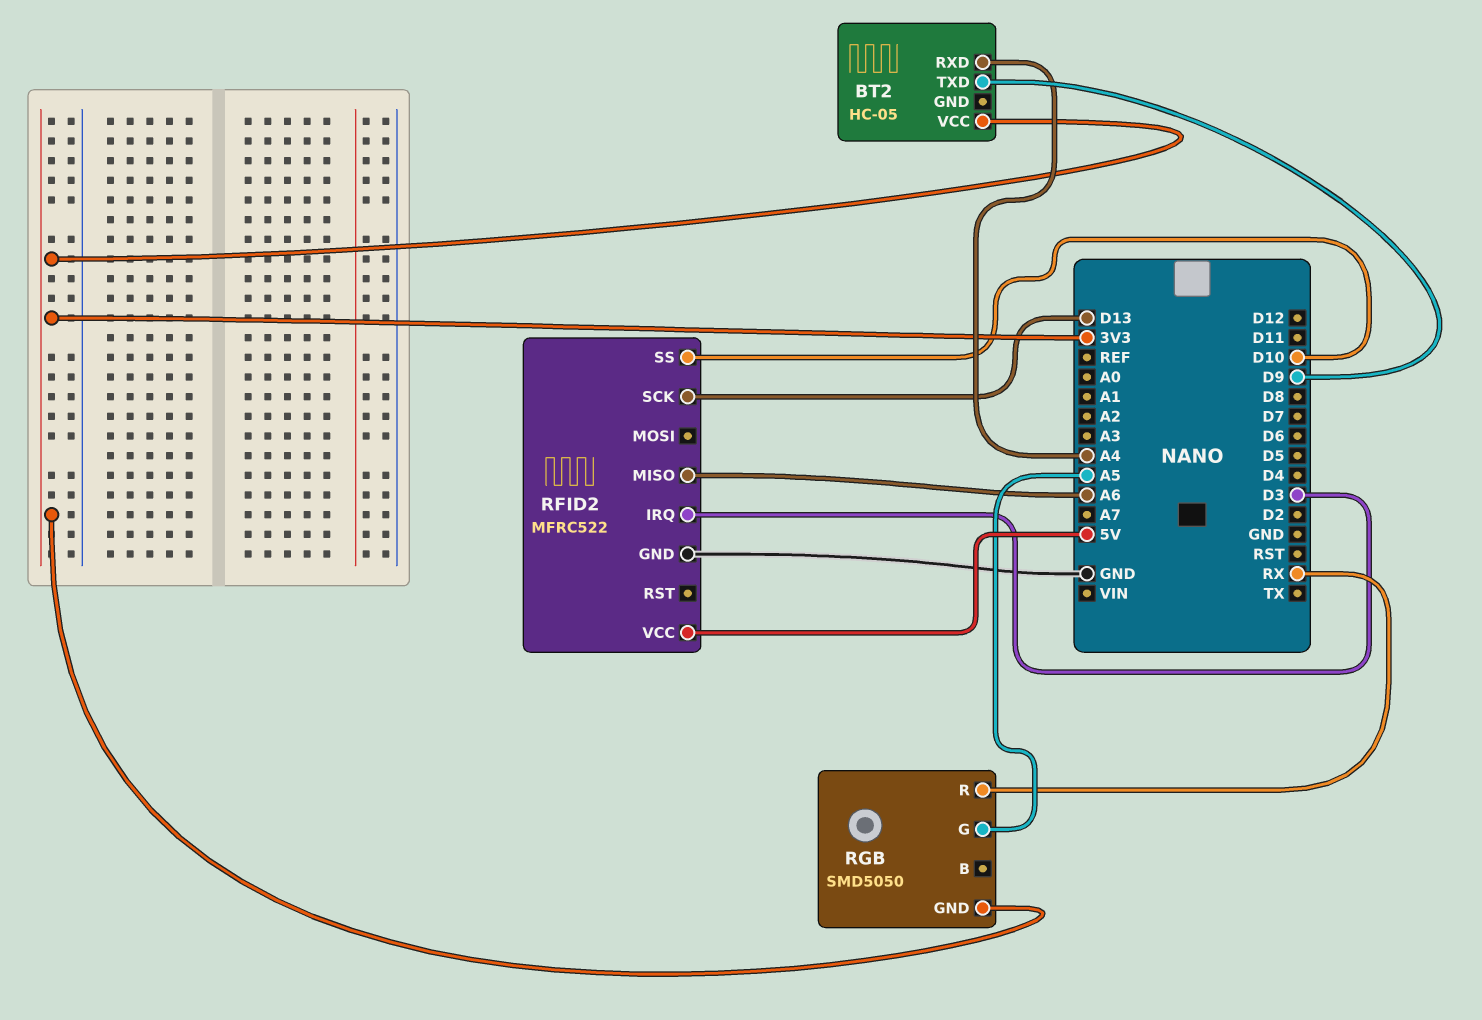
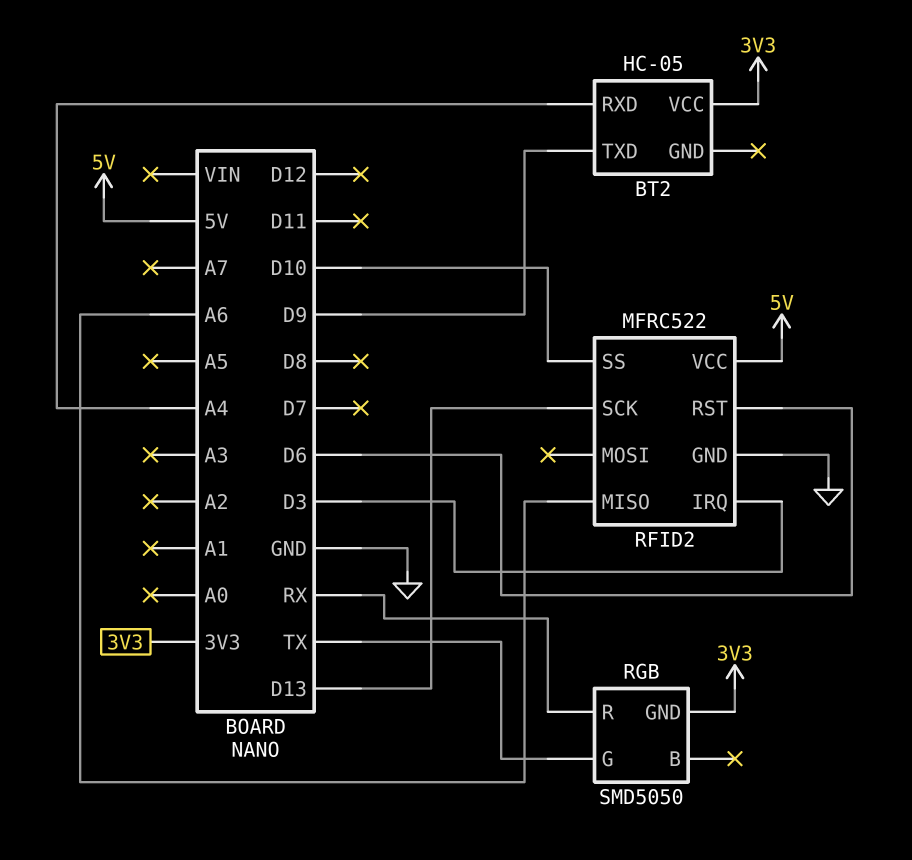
RFID2 pin RST: none -> D6
RGB pin G: A5 -> TX

